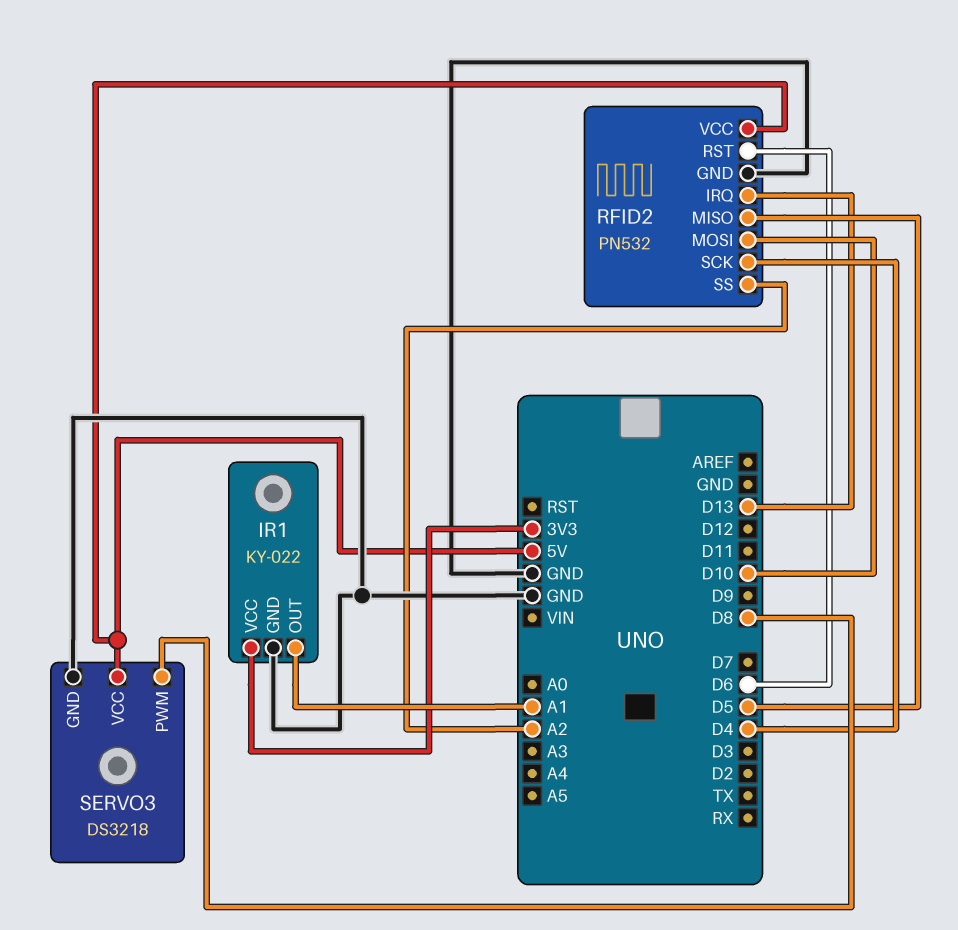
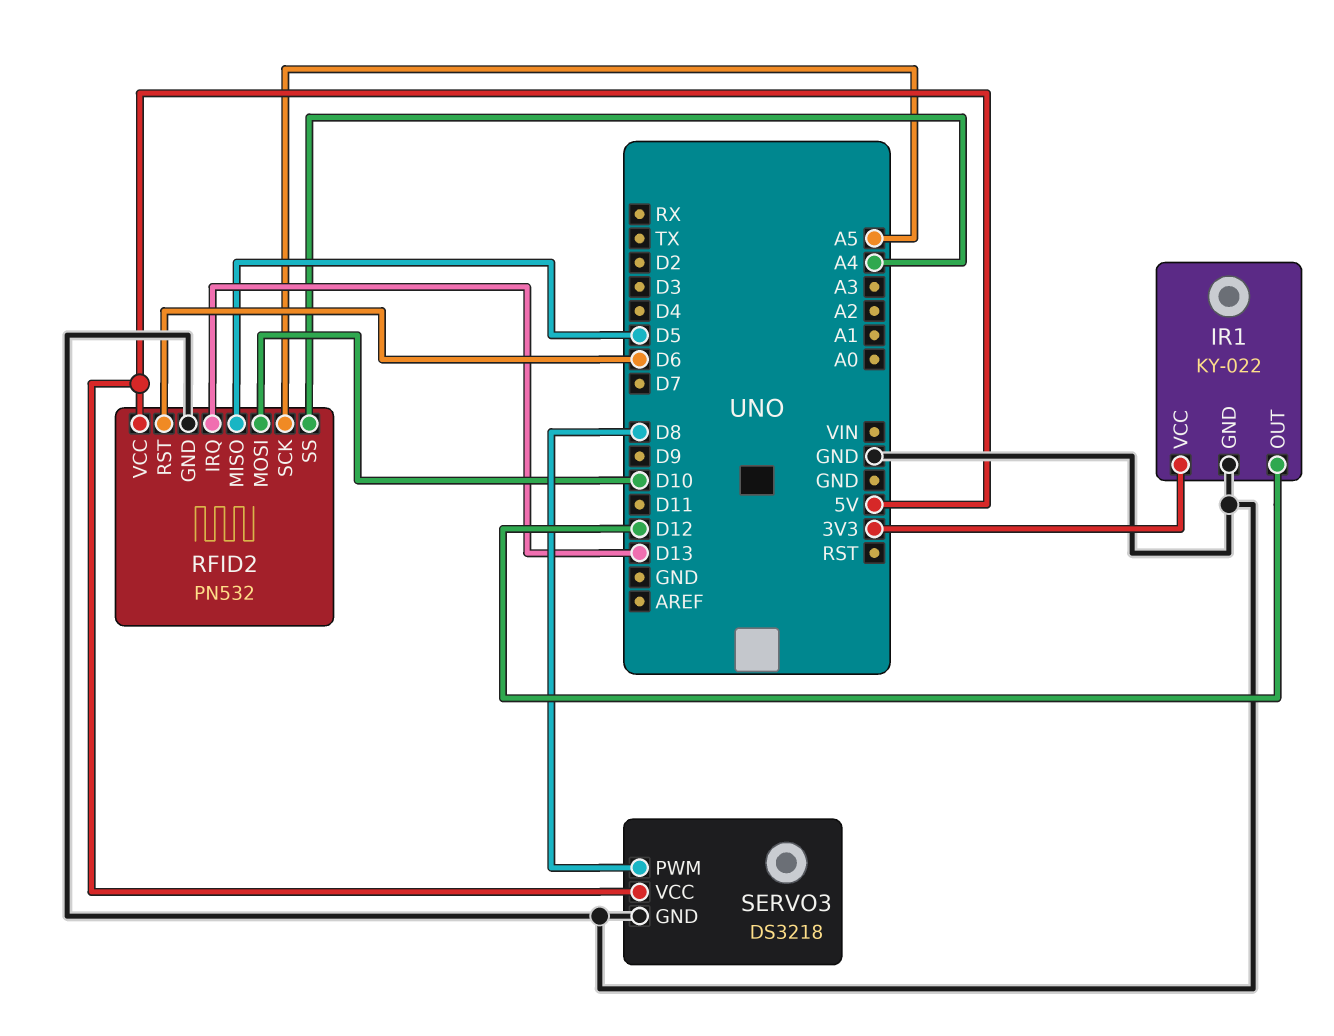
IR1 pin OUT: A1 -> D12
RFID2 pin SCK: D4 -> A5
RFID2 pin SS: A2 -> A4

